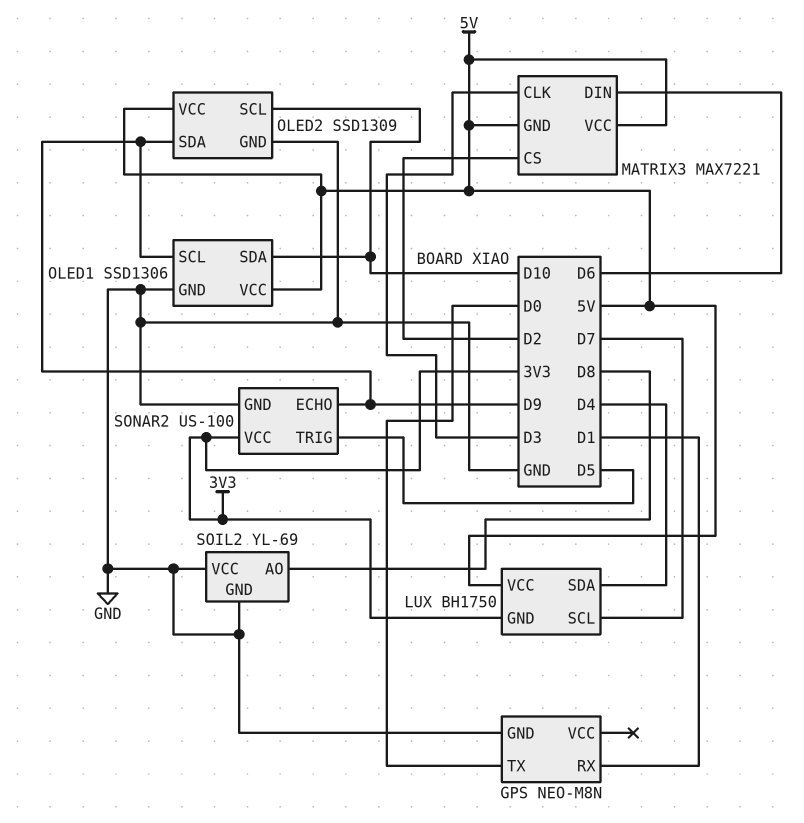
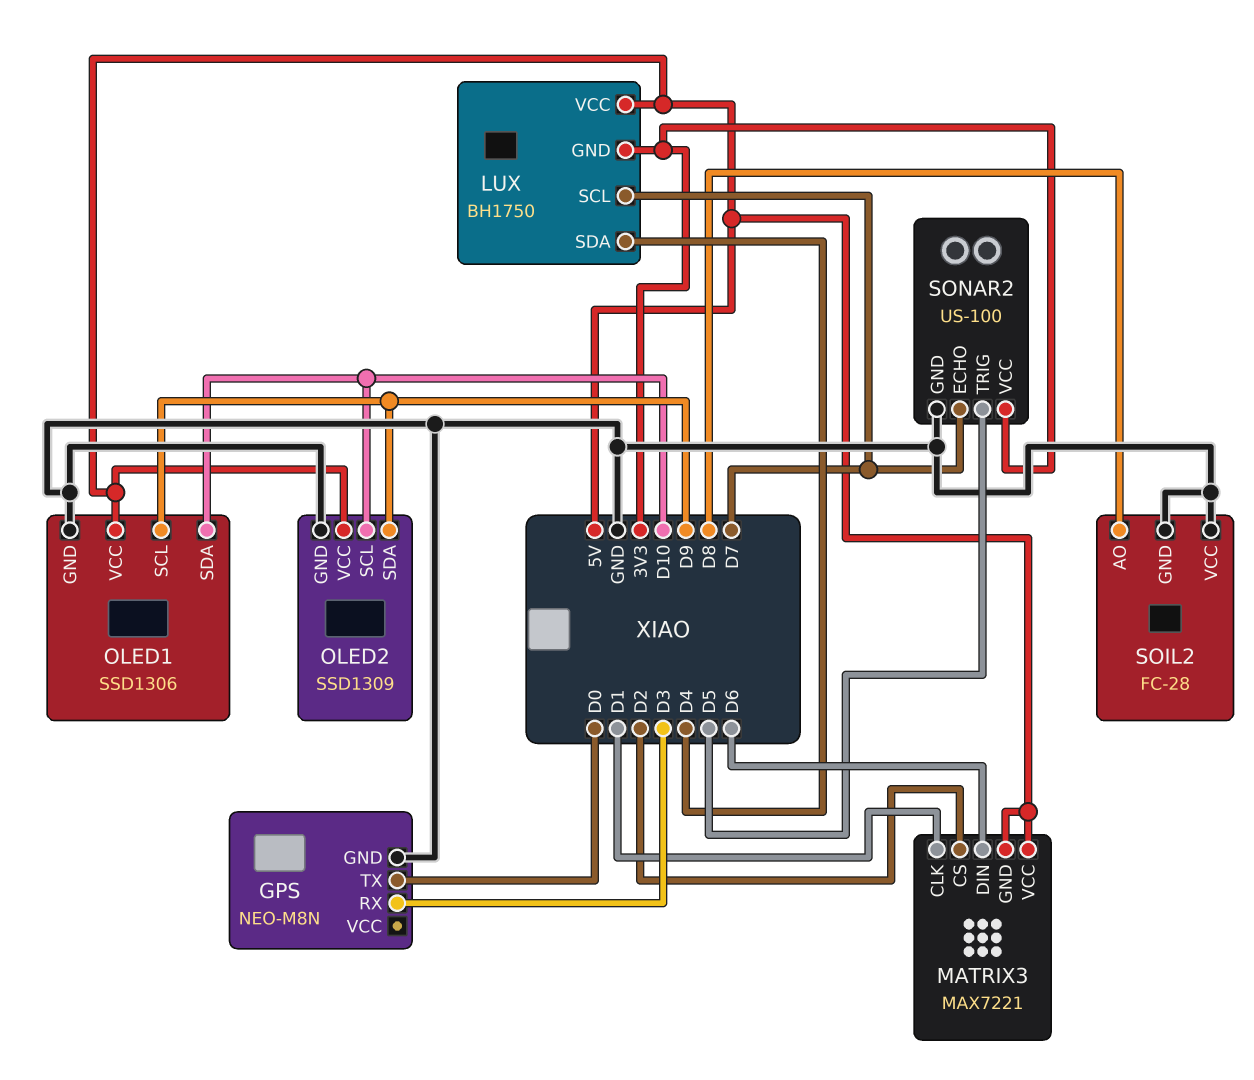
GPS pin RX: D1 -> D3
MATRIX3 pin CLK: D3 -> D1
SOIL2: YL-69 -> FC-28
SONAR2 pin ECHO: D9 -> D7

